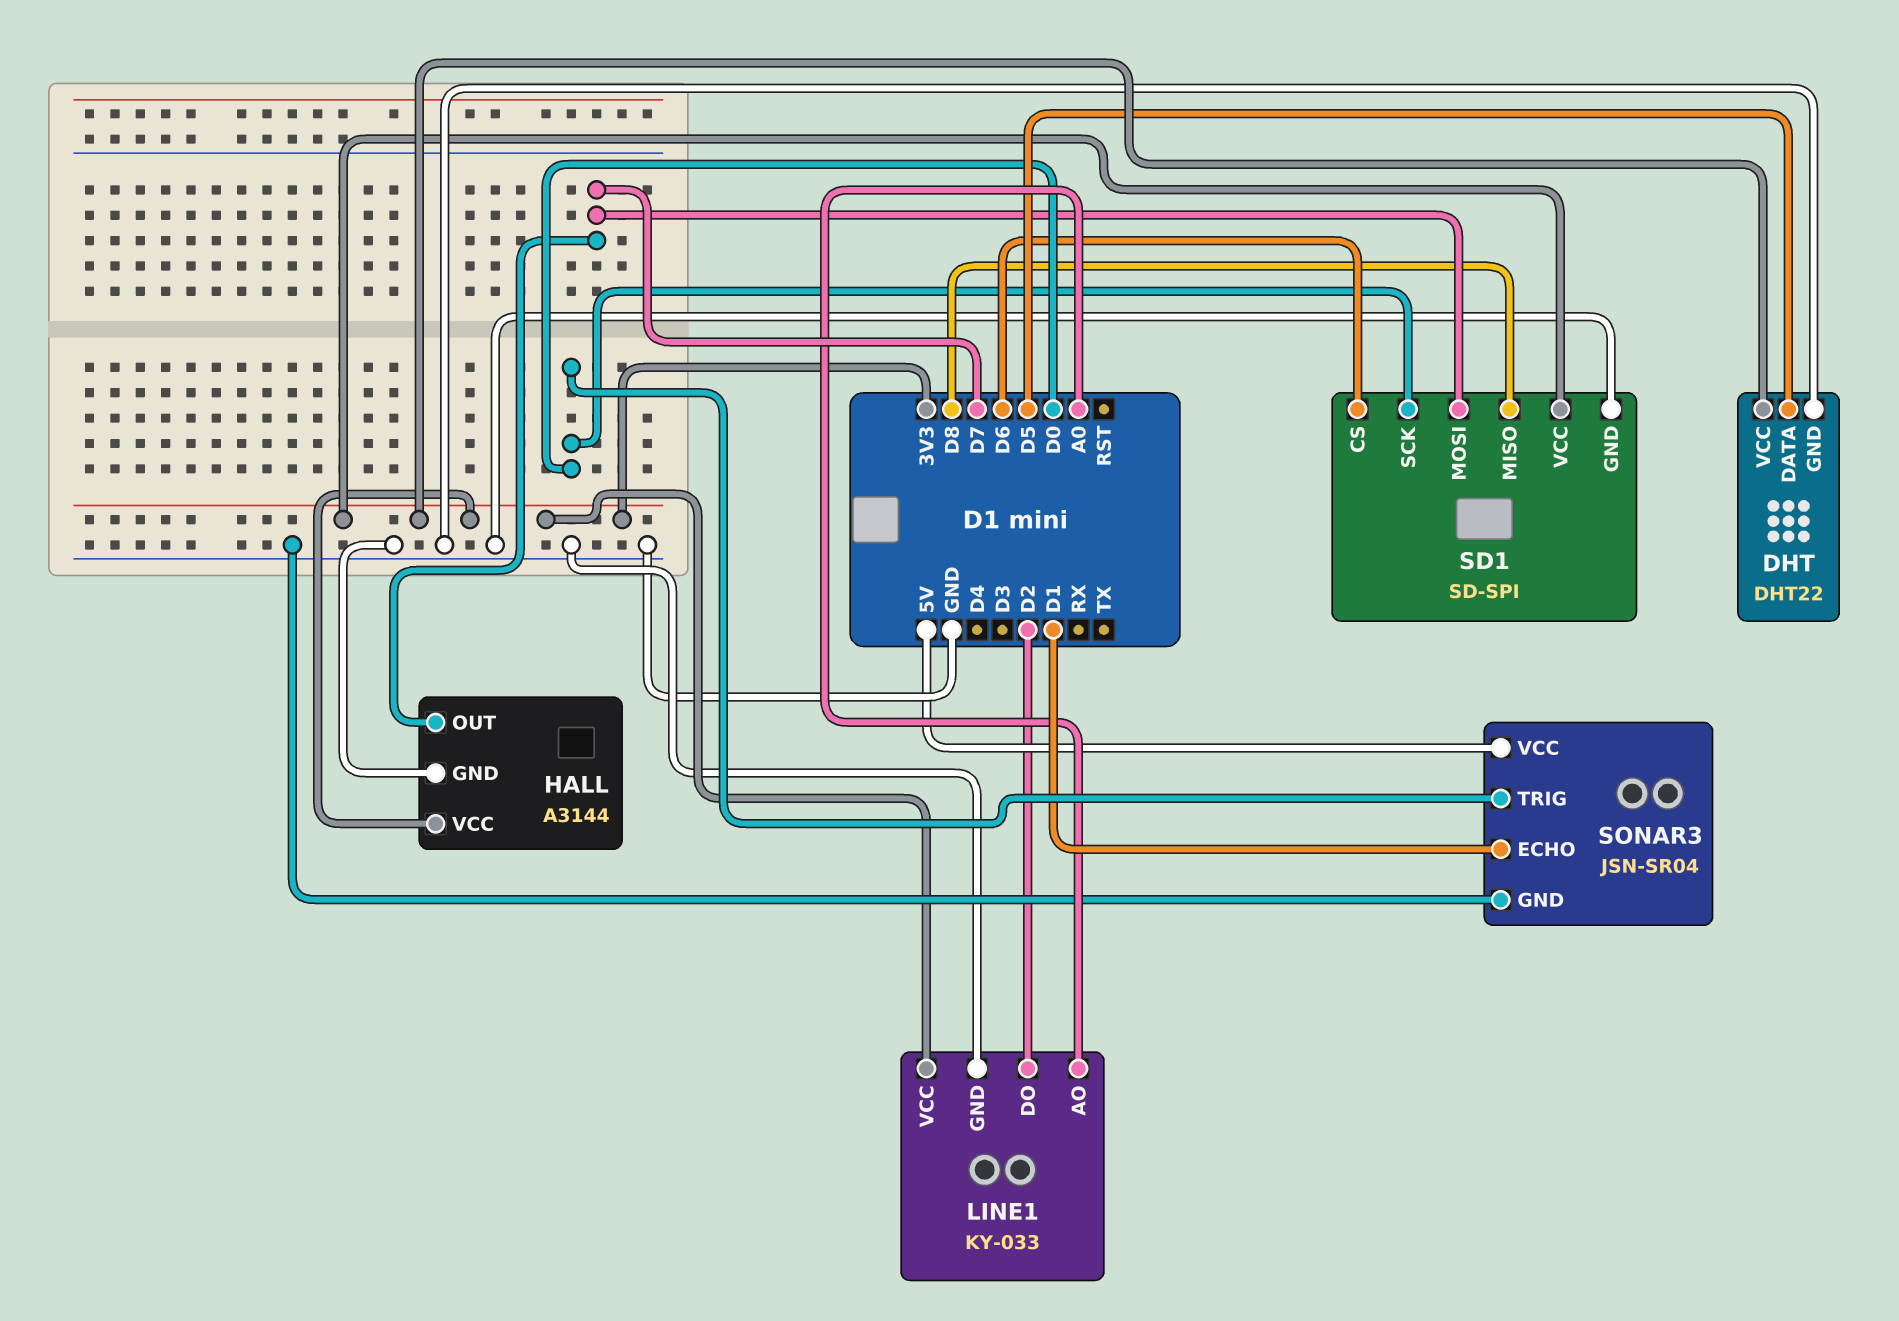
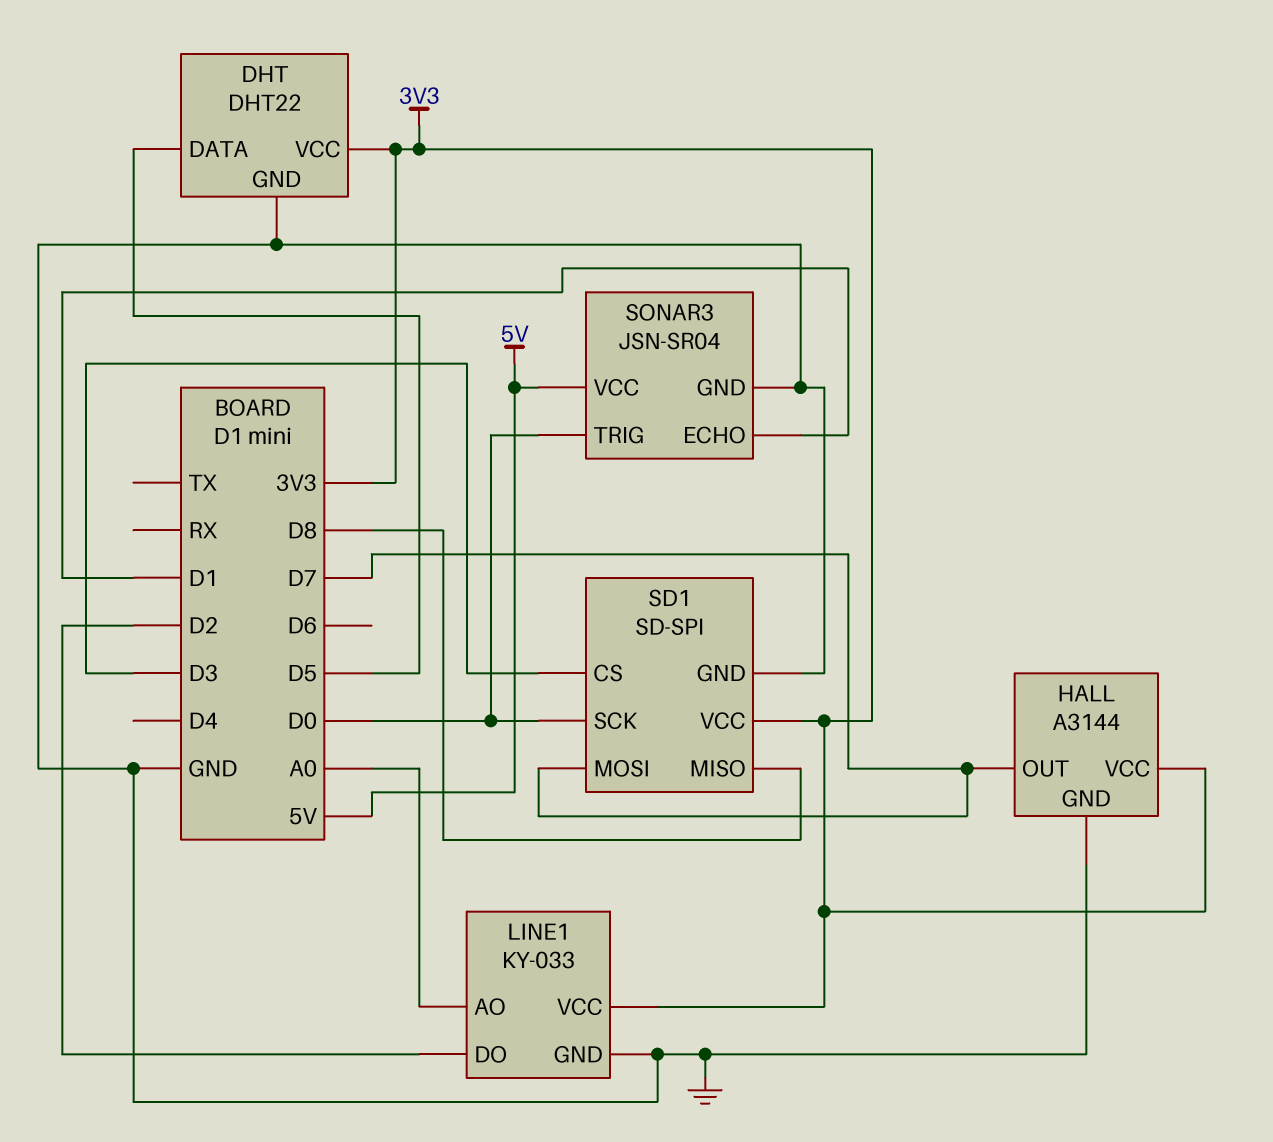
SD1 pin CS: D6 -> D3

